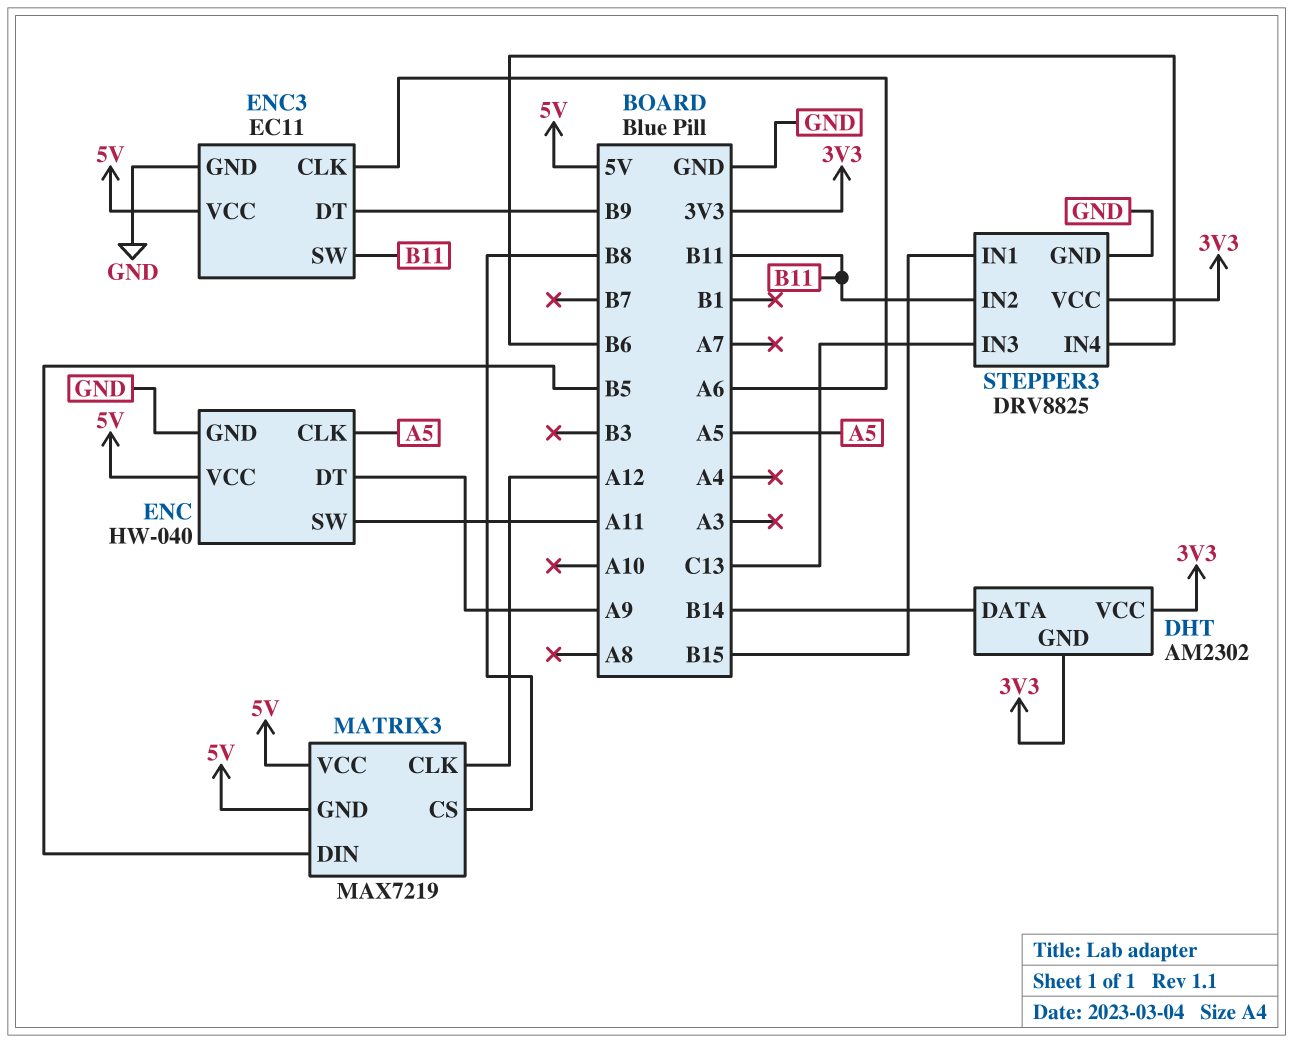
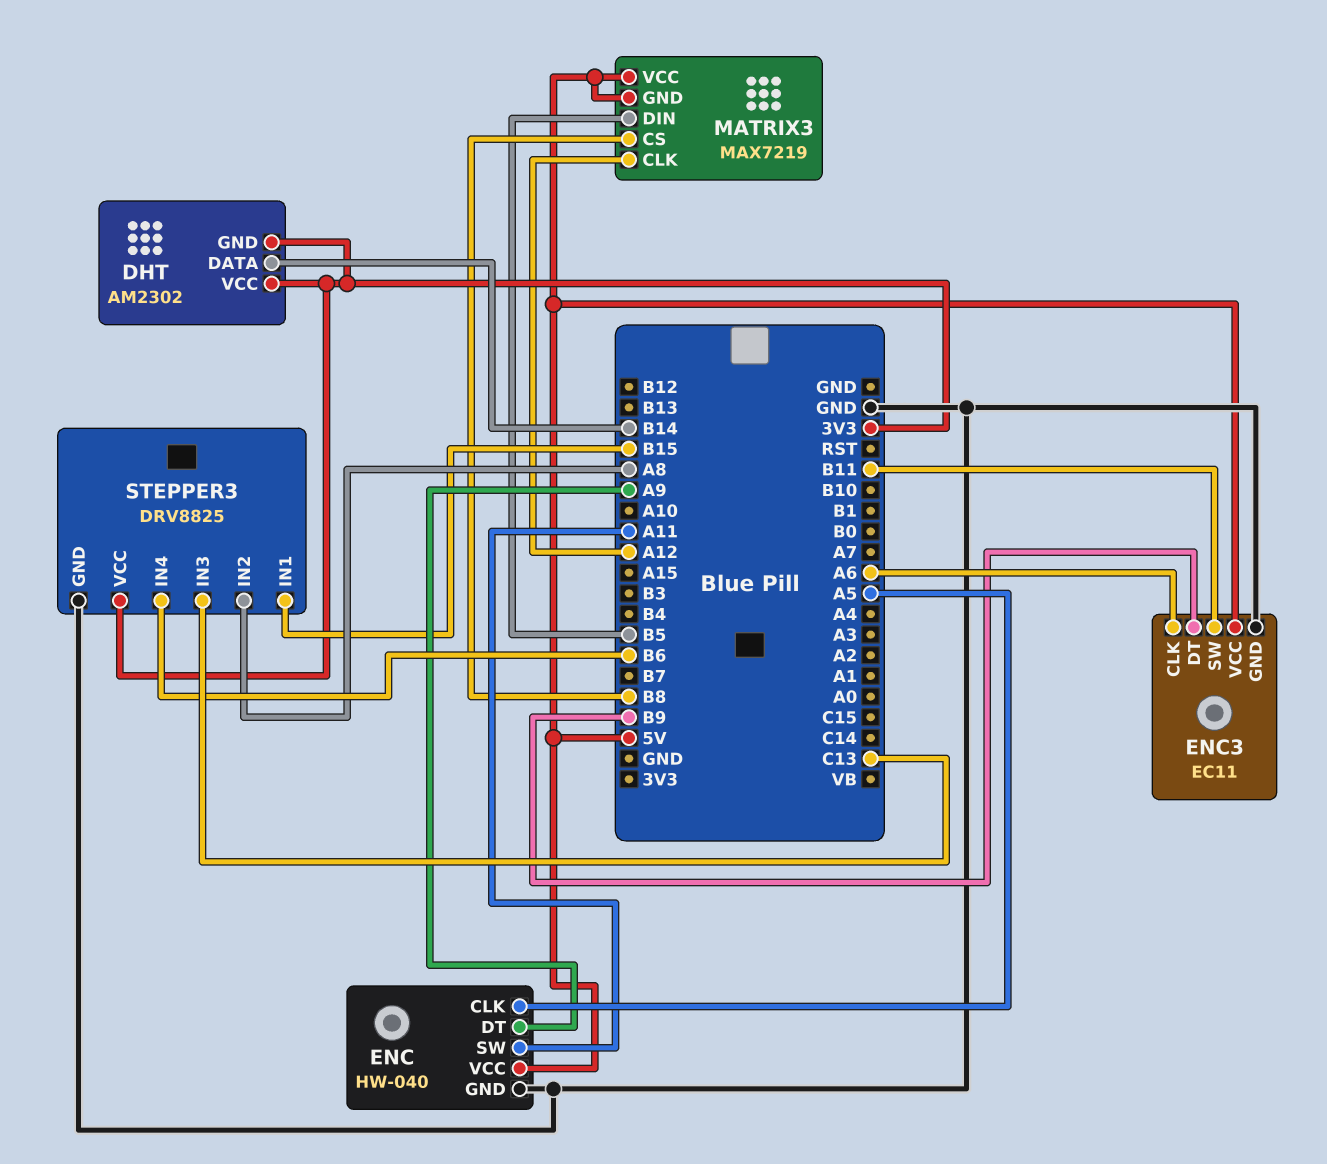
STEPPER3 pin IN2: B11 -> A8

